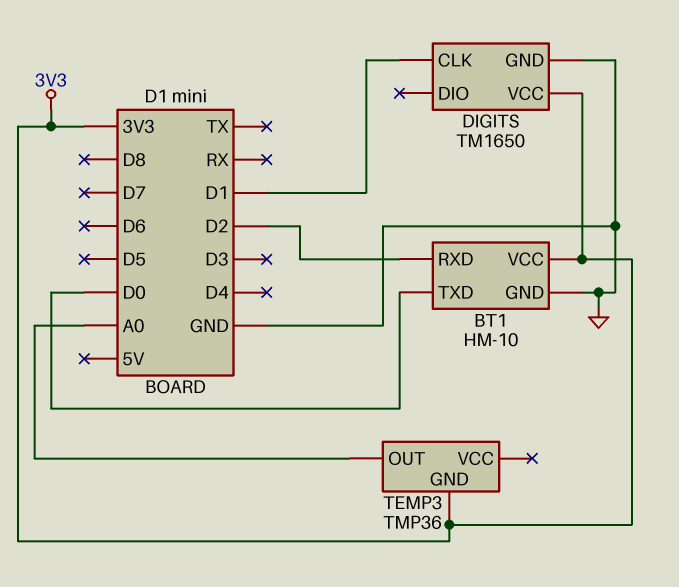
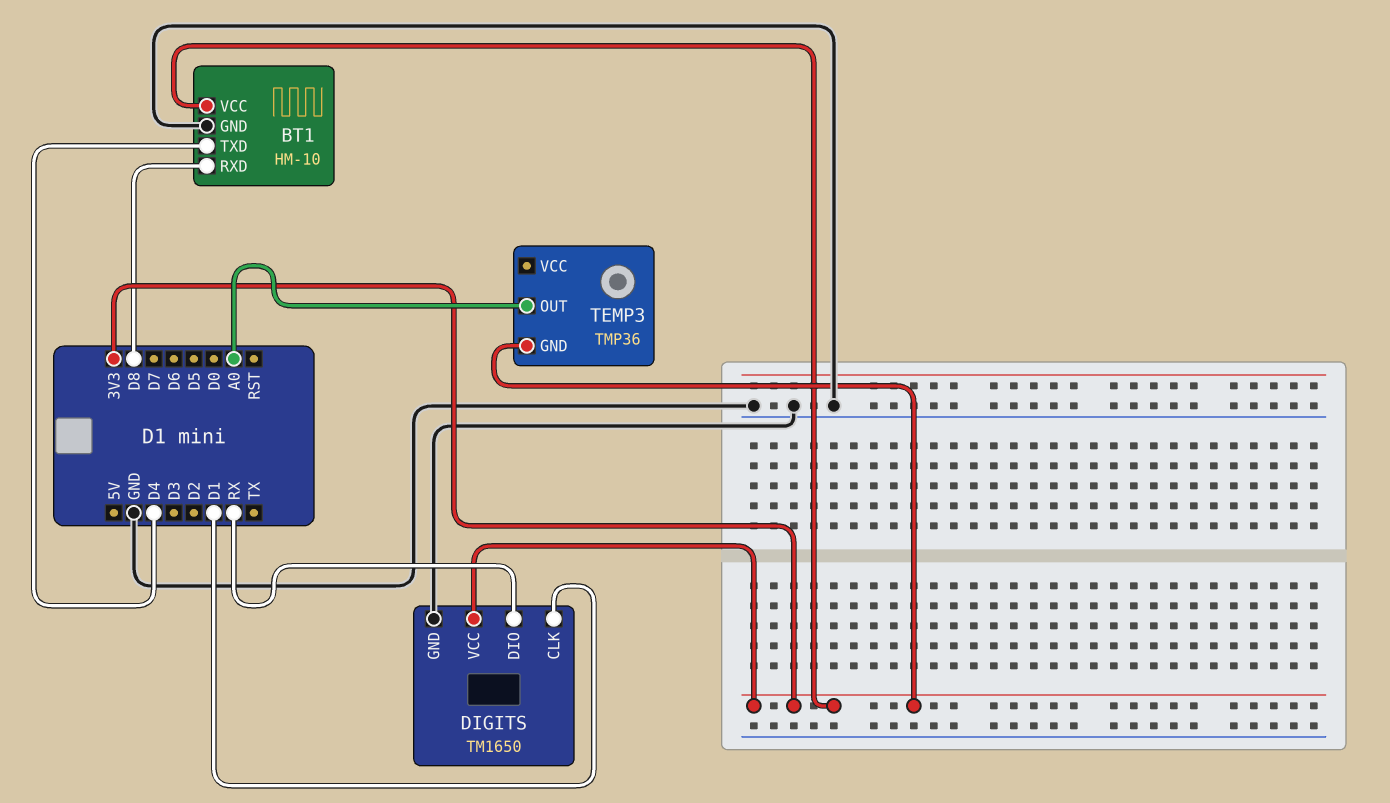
BT1 pin RXD: D2 -> D8
BT1 pin TXD: D0 -> D4
DIGITS pin DIO: none -> RX

